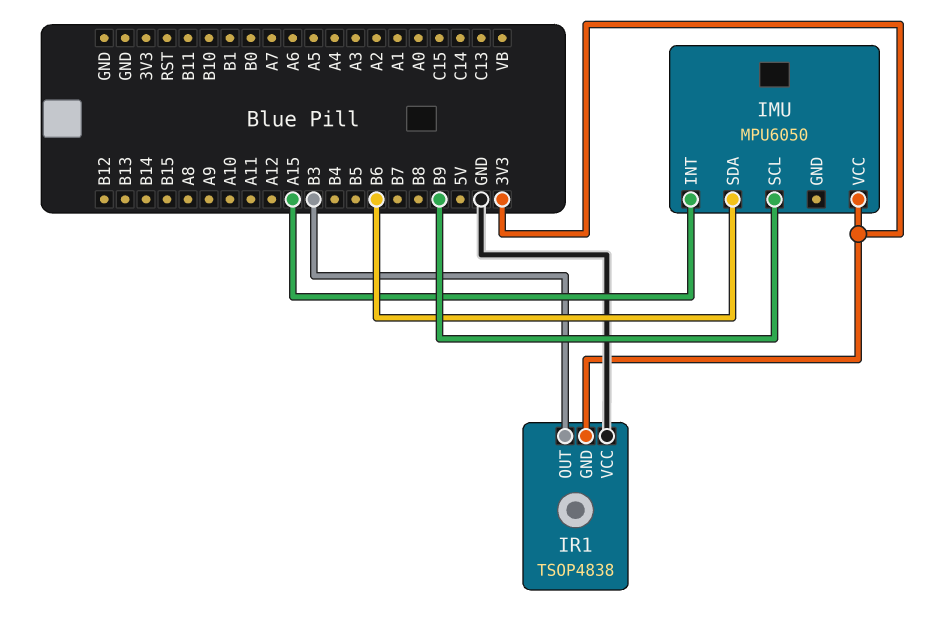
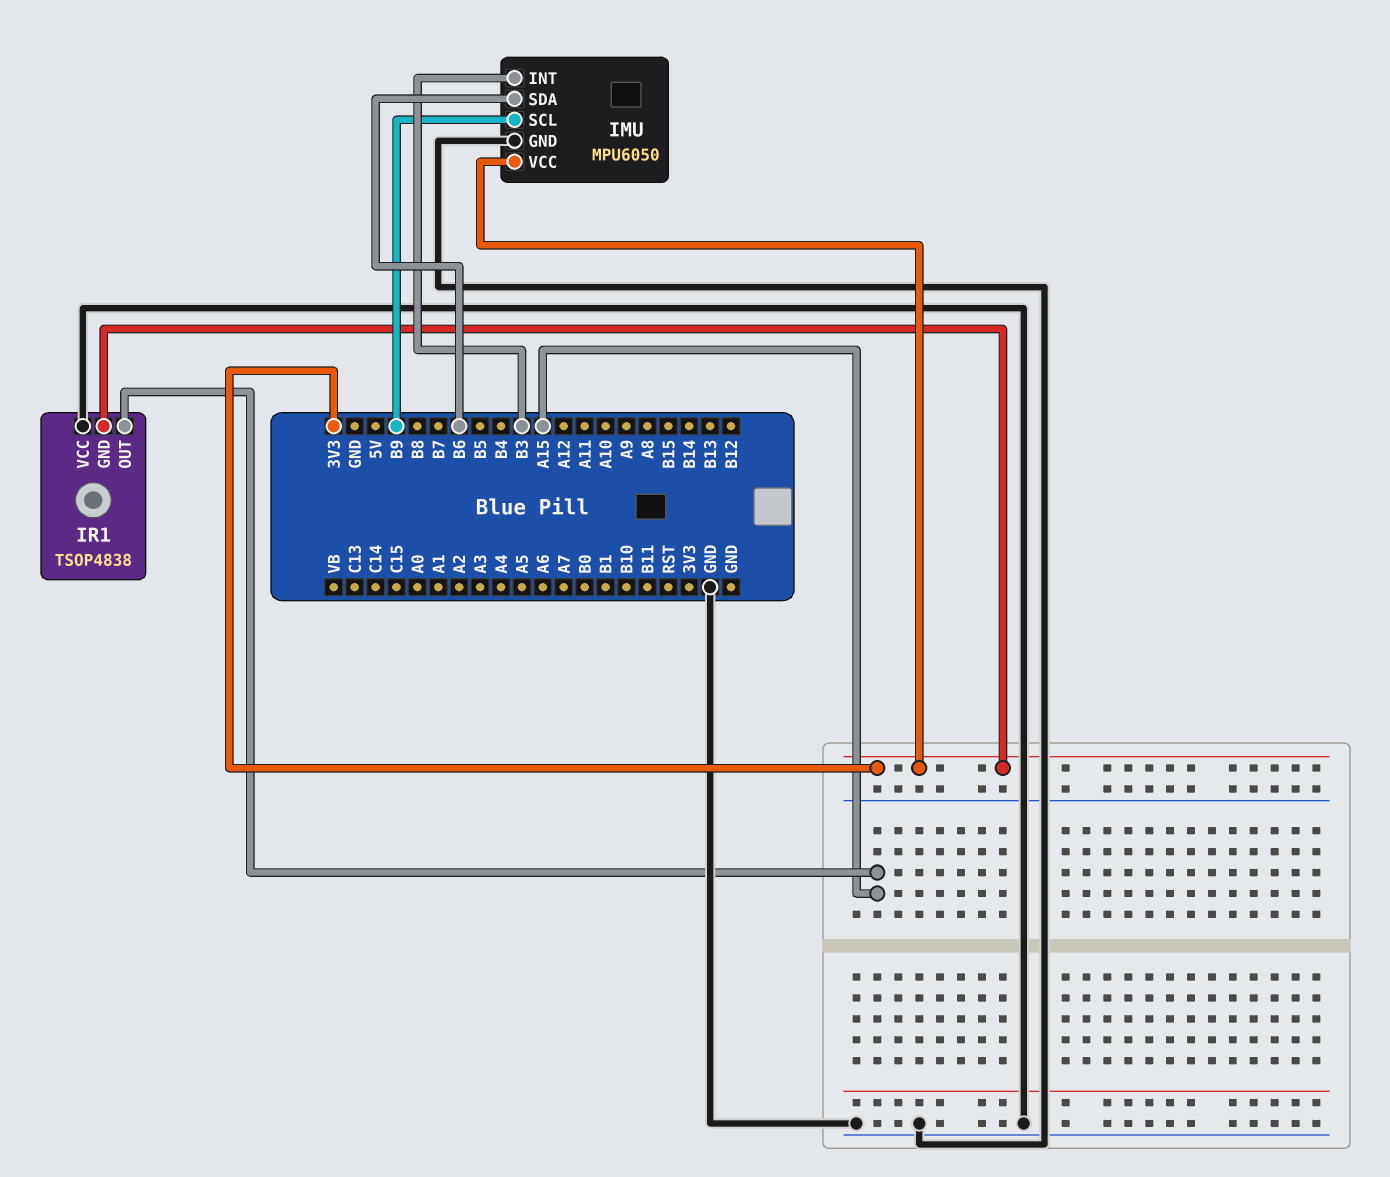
IMU pin GND: none -> GND
IMU pin INT: A15 -> B3
IR1 pin OUT: B3 -> A15

